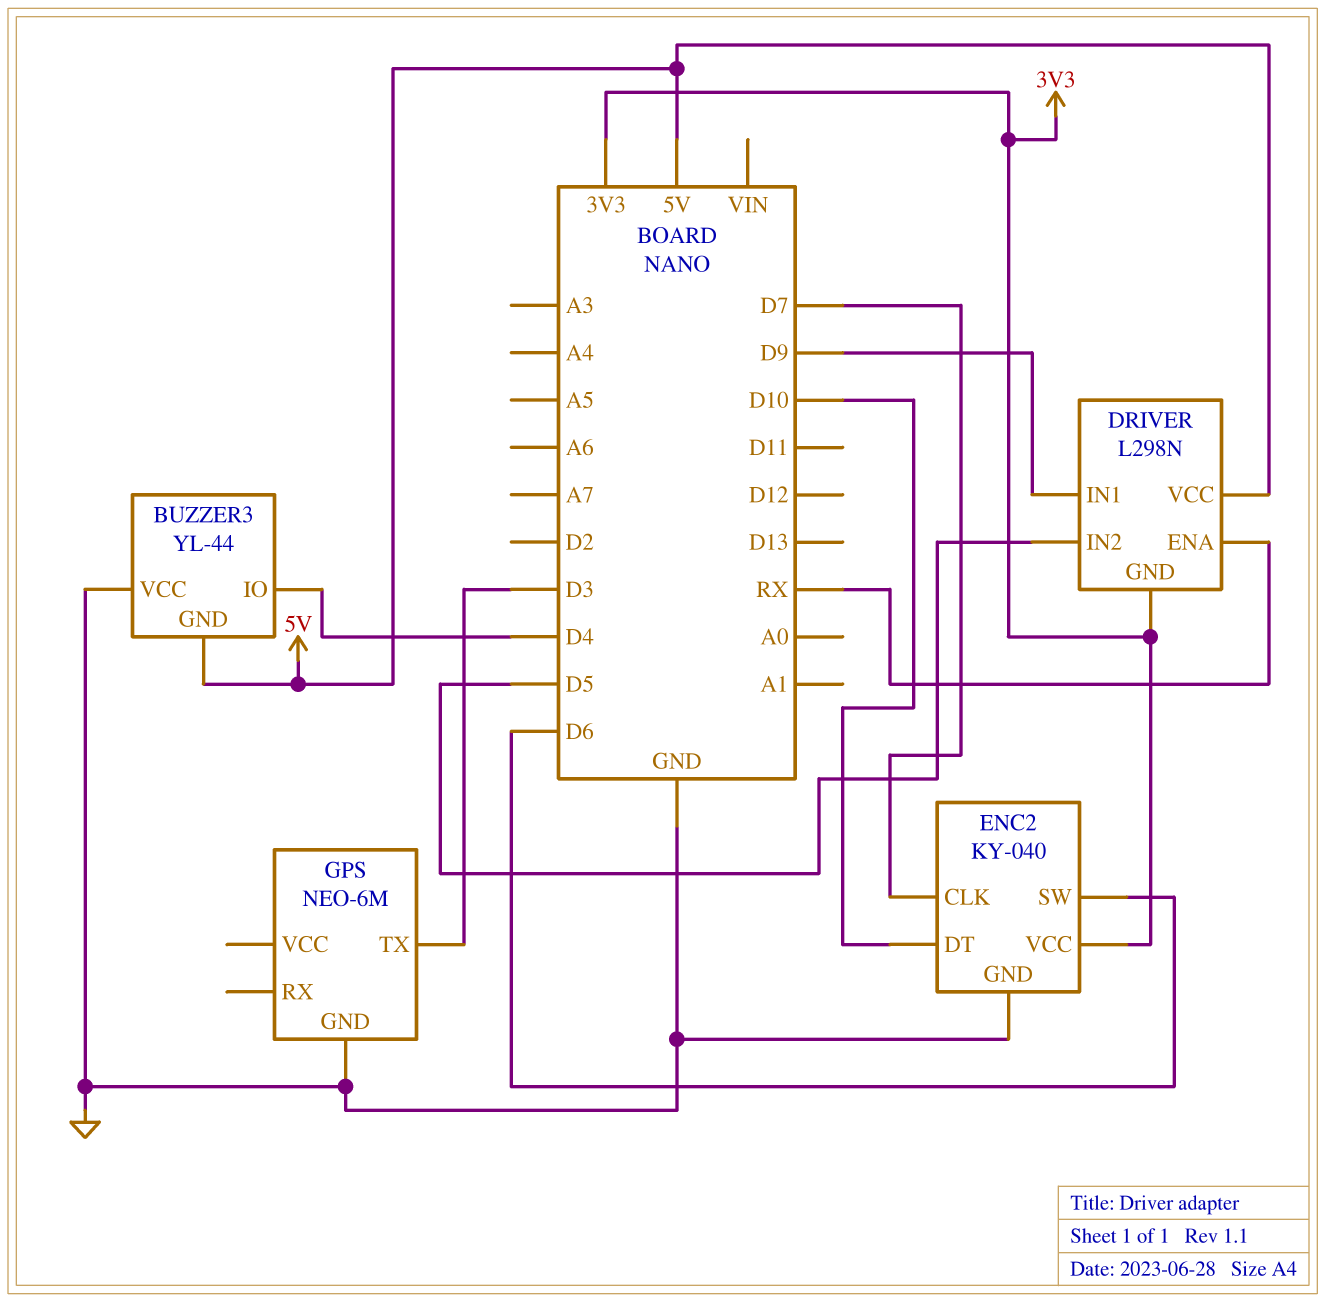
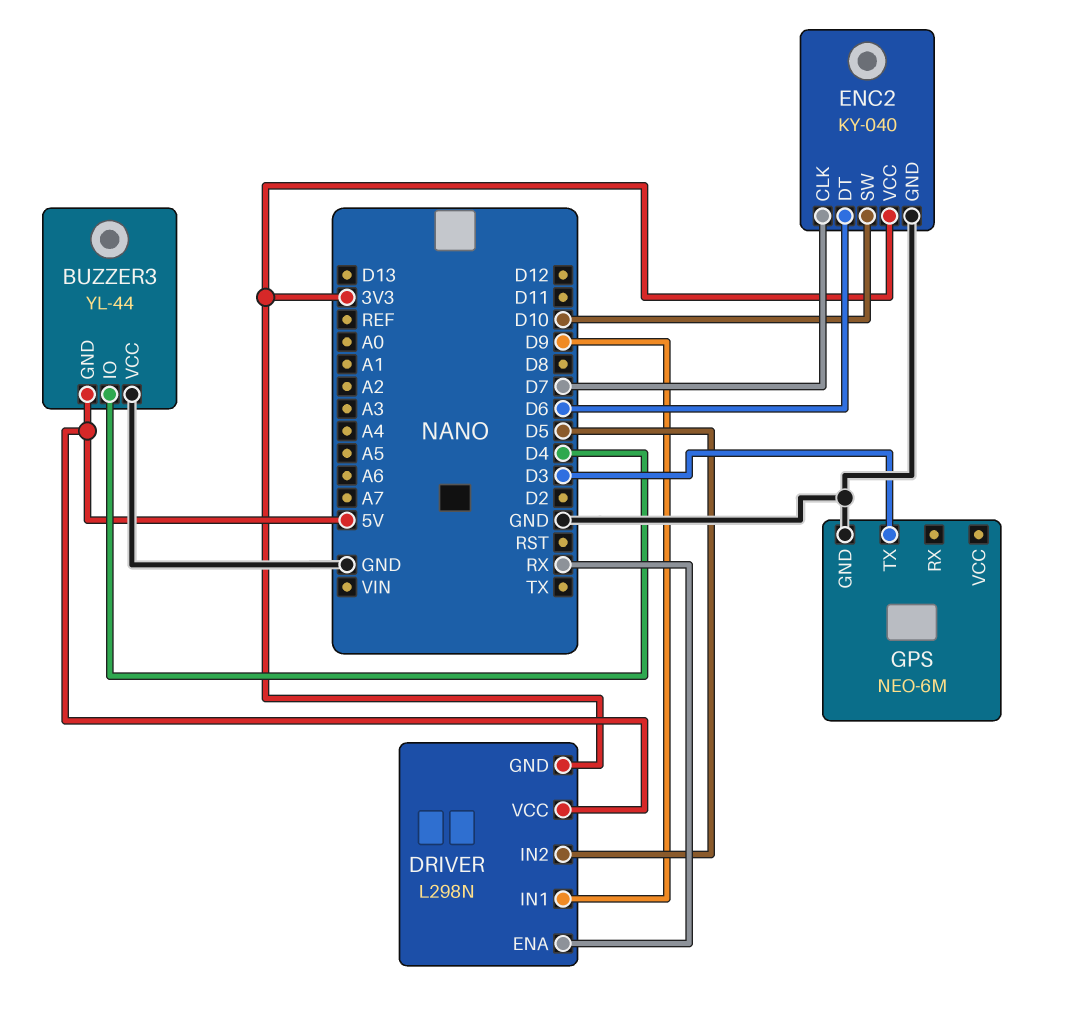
ENC2 pin DT: D10 -> D6
ENC2 pin SW: D6 -> D10

